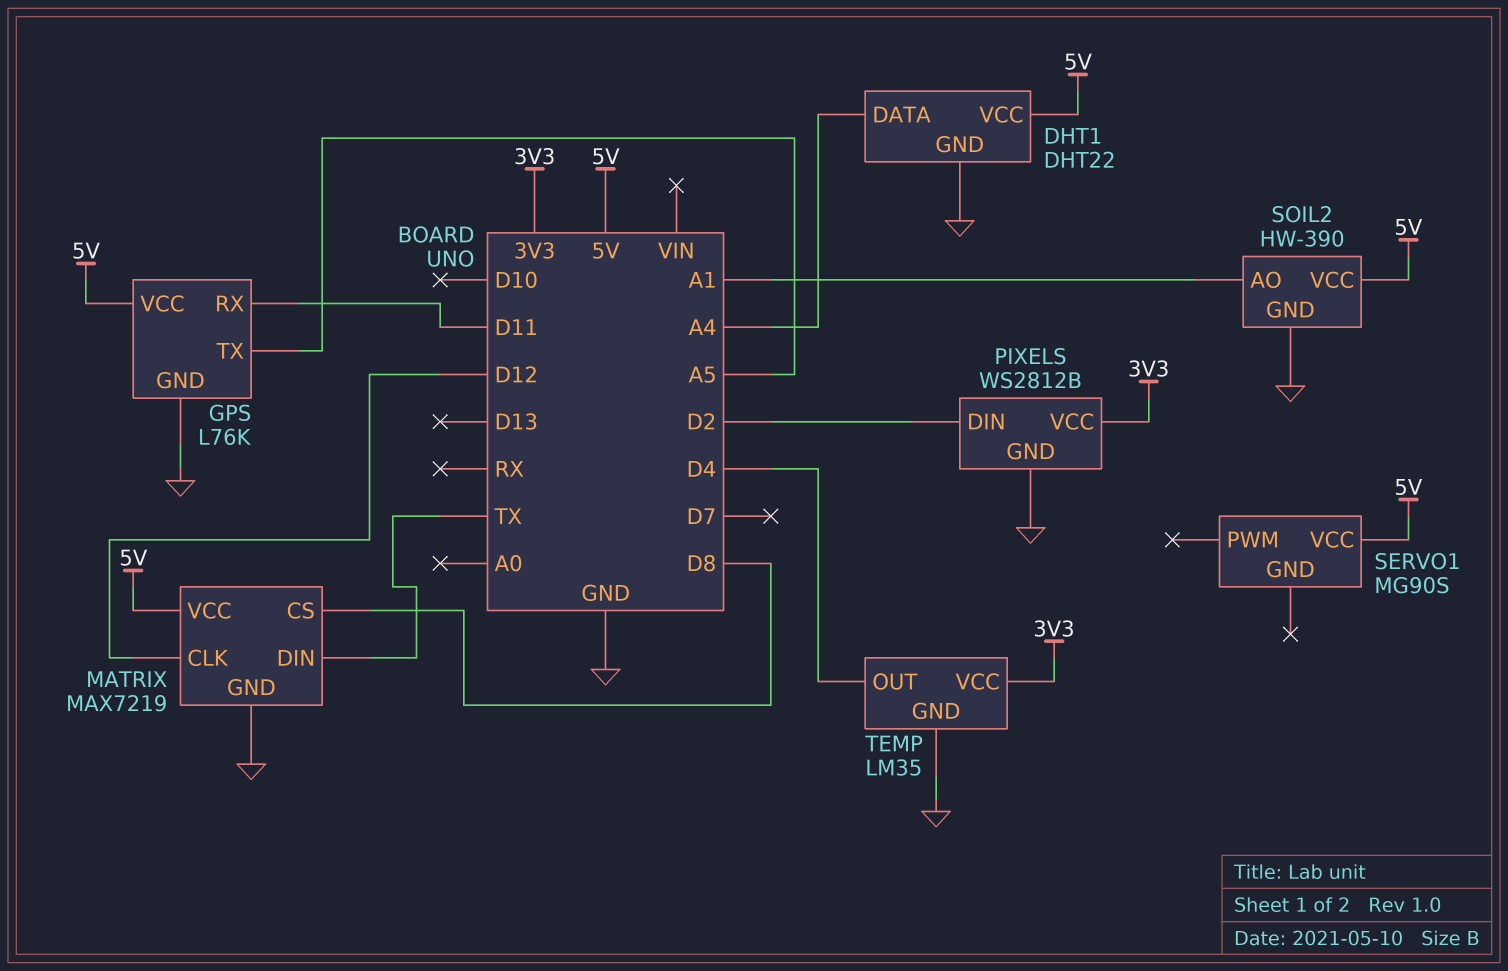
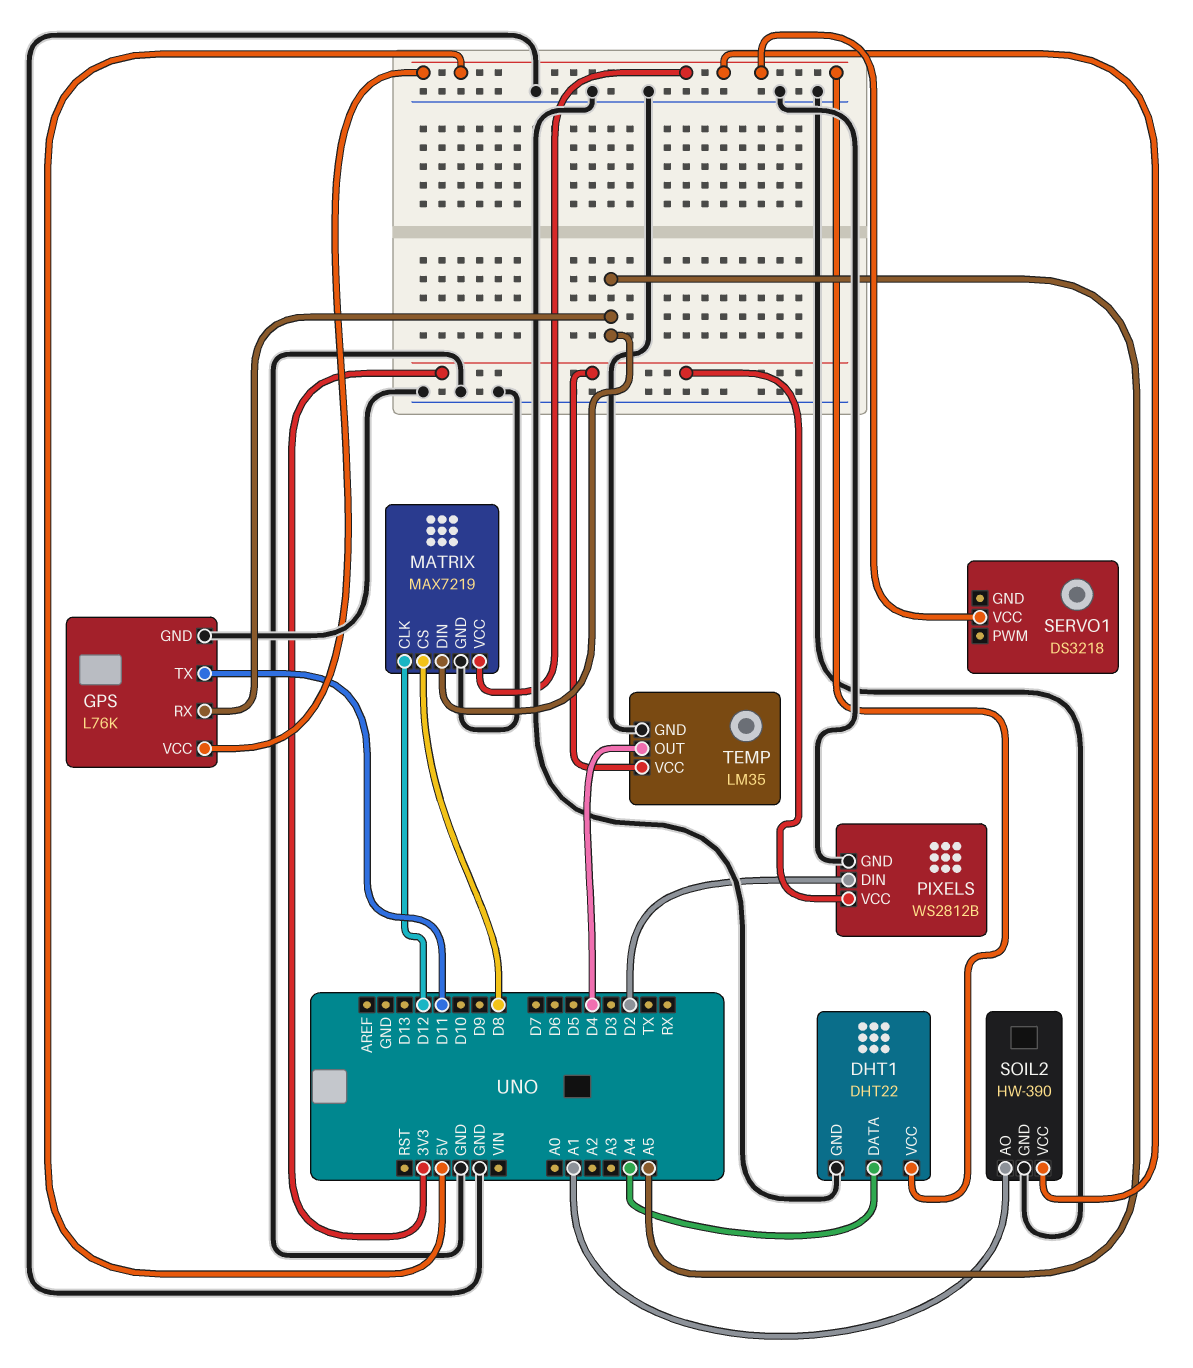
GPS pin RX: D11 -> A5
GPS pin TX: A5 -> D11
MATRIX pin DIN: TX -> A5
SERVO1: MG90S -> DS3218

